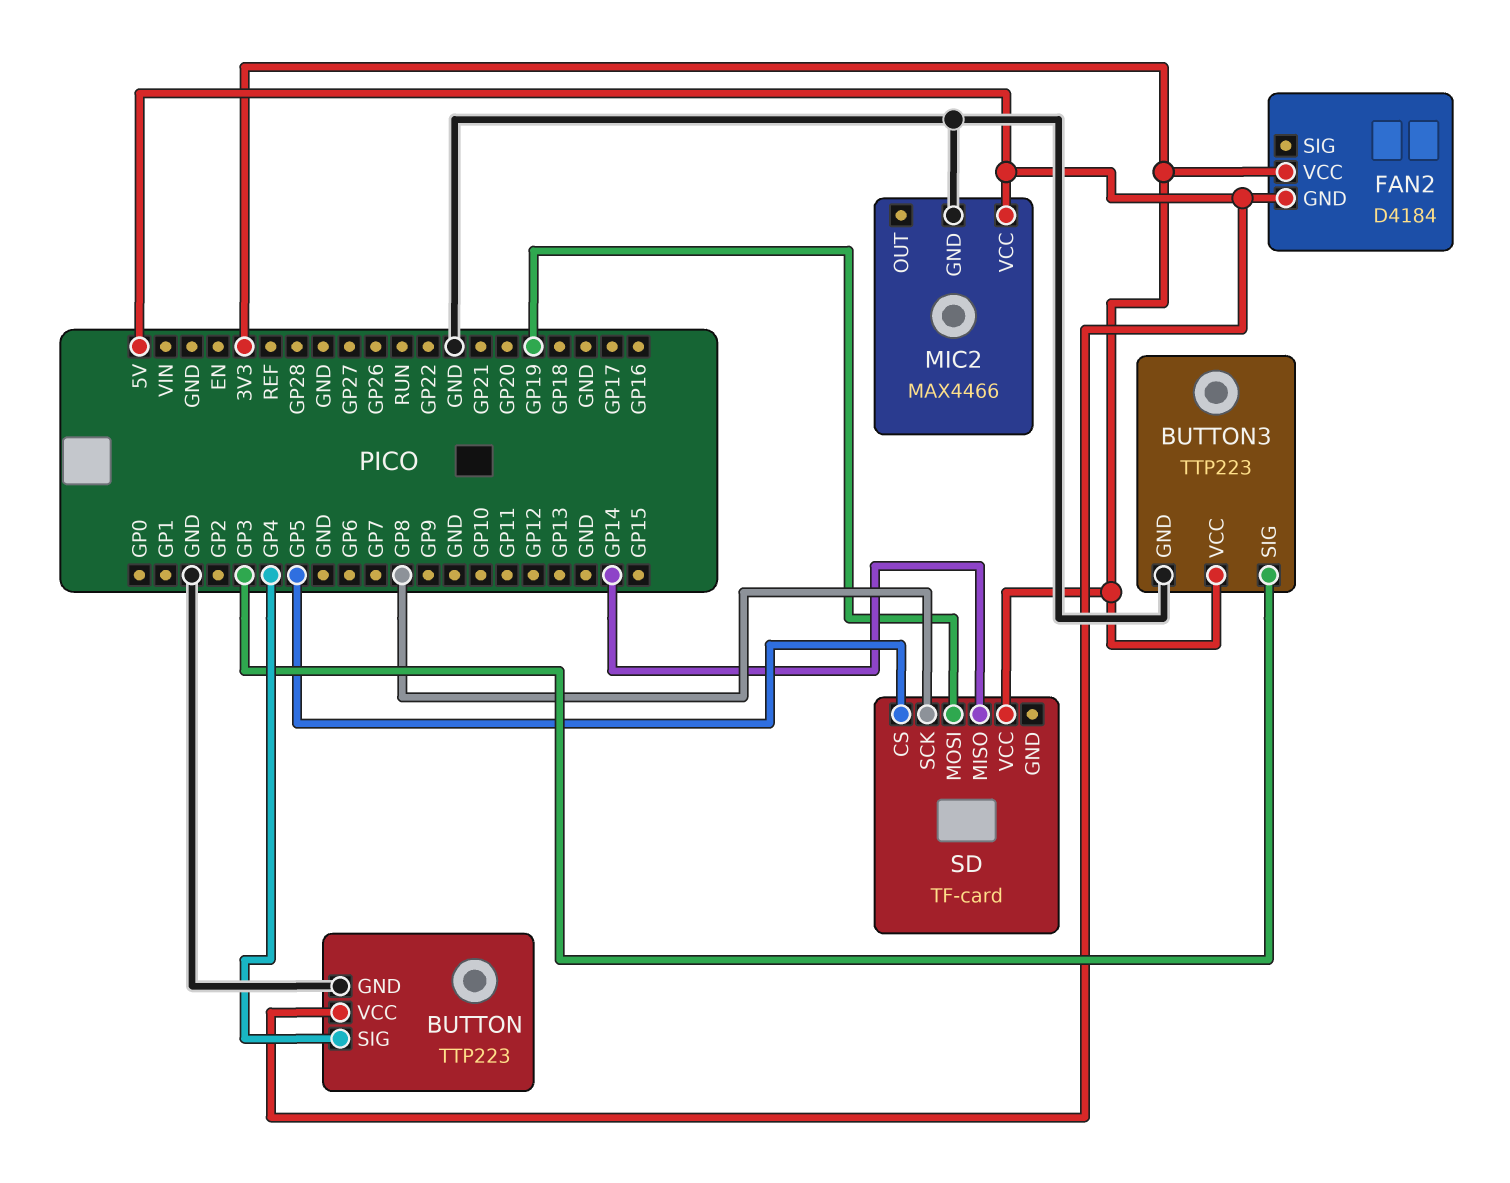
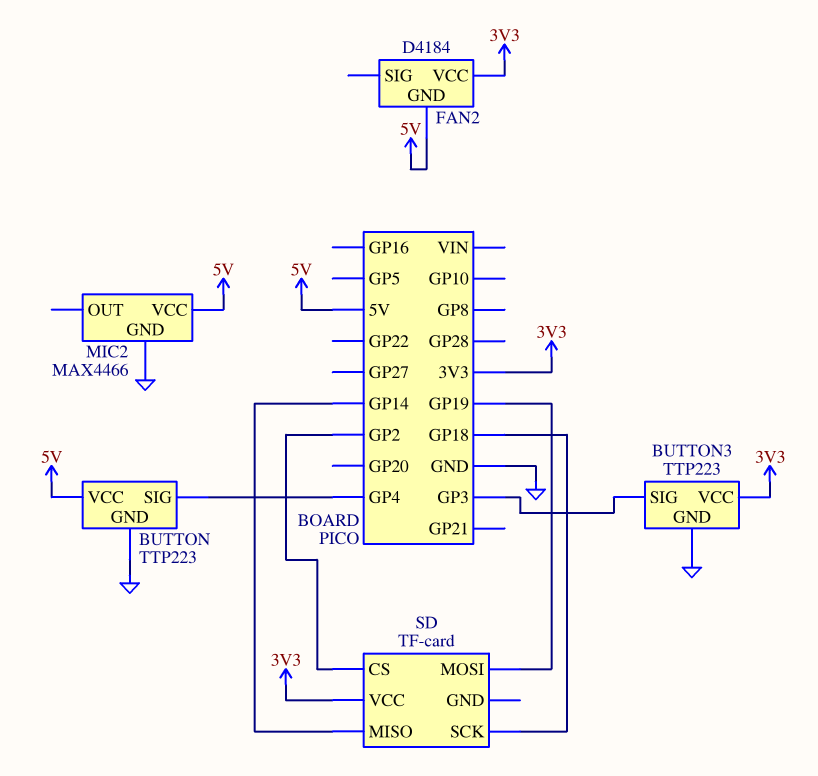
SD pin CS: GP5 -> GP2
SD pin SCK: GP8 -> GP18

